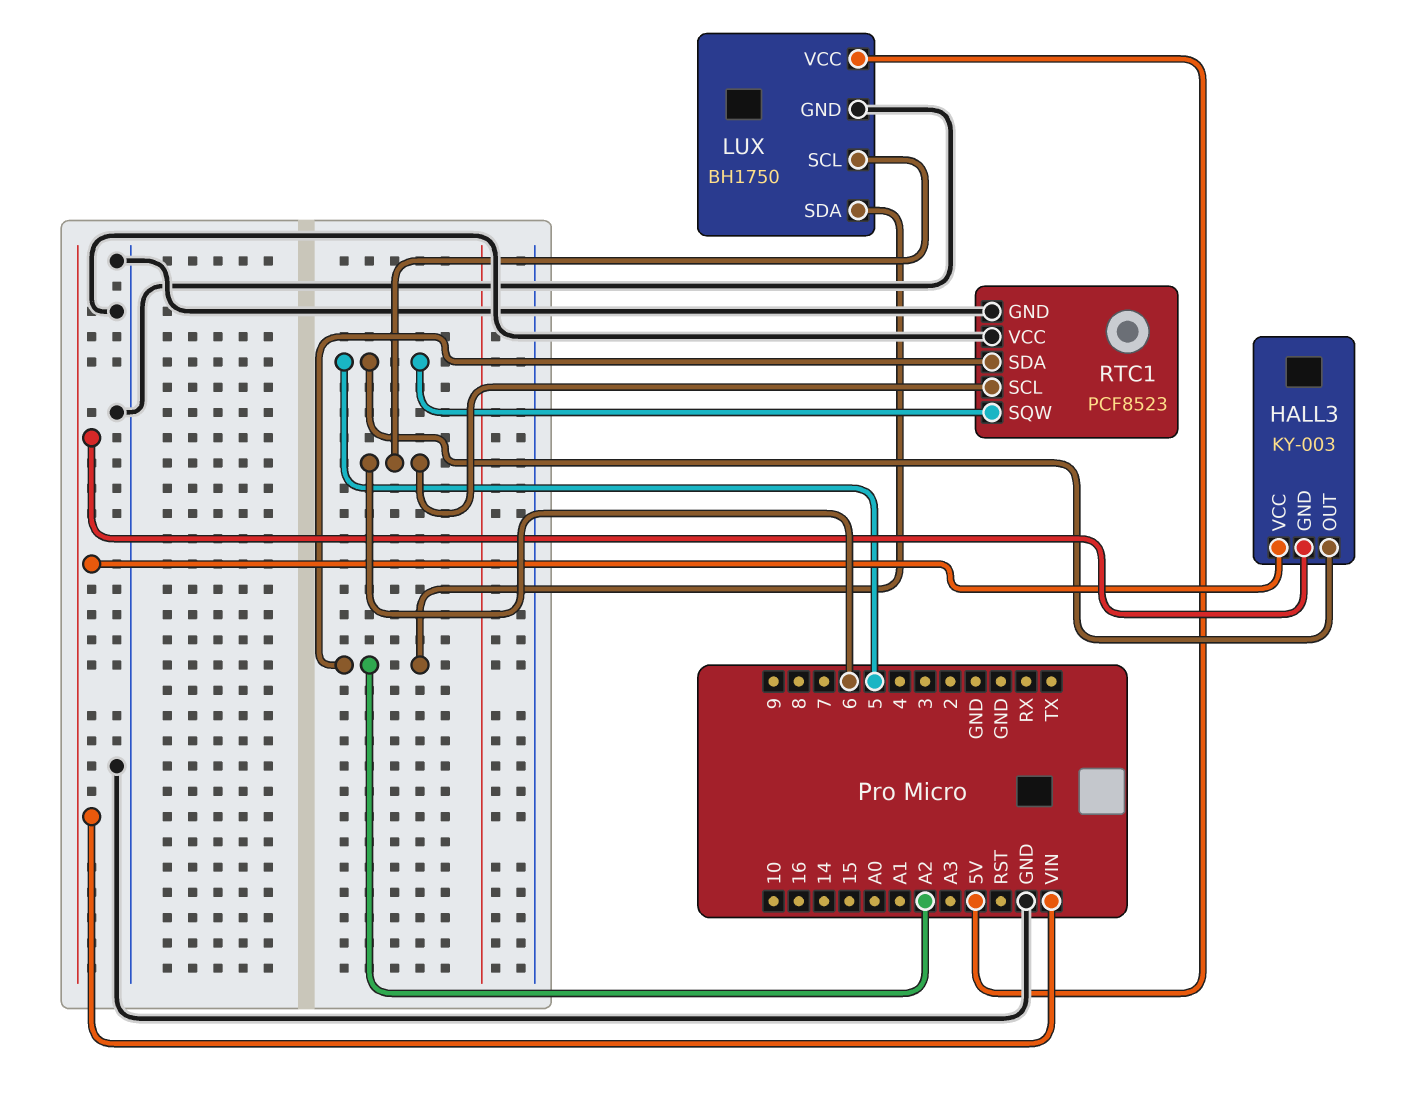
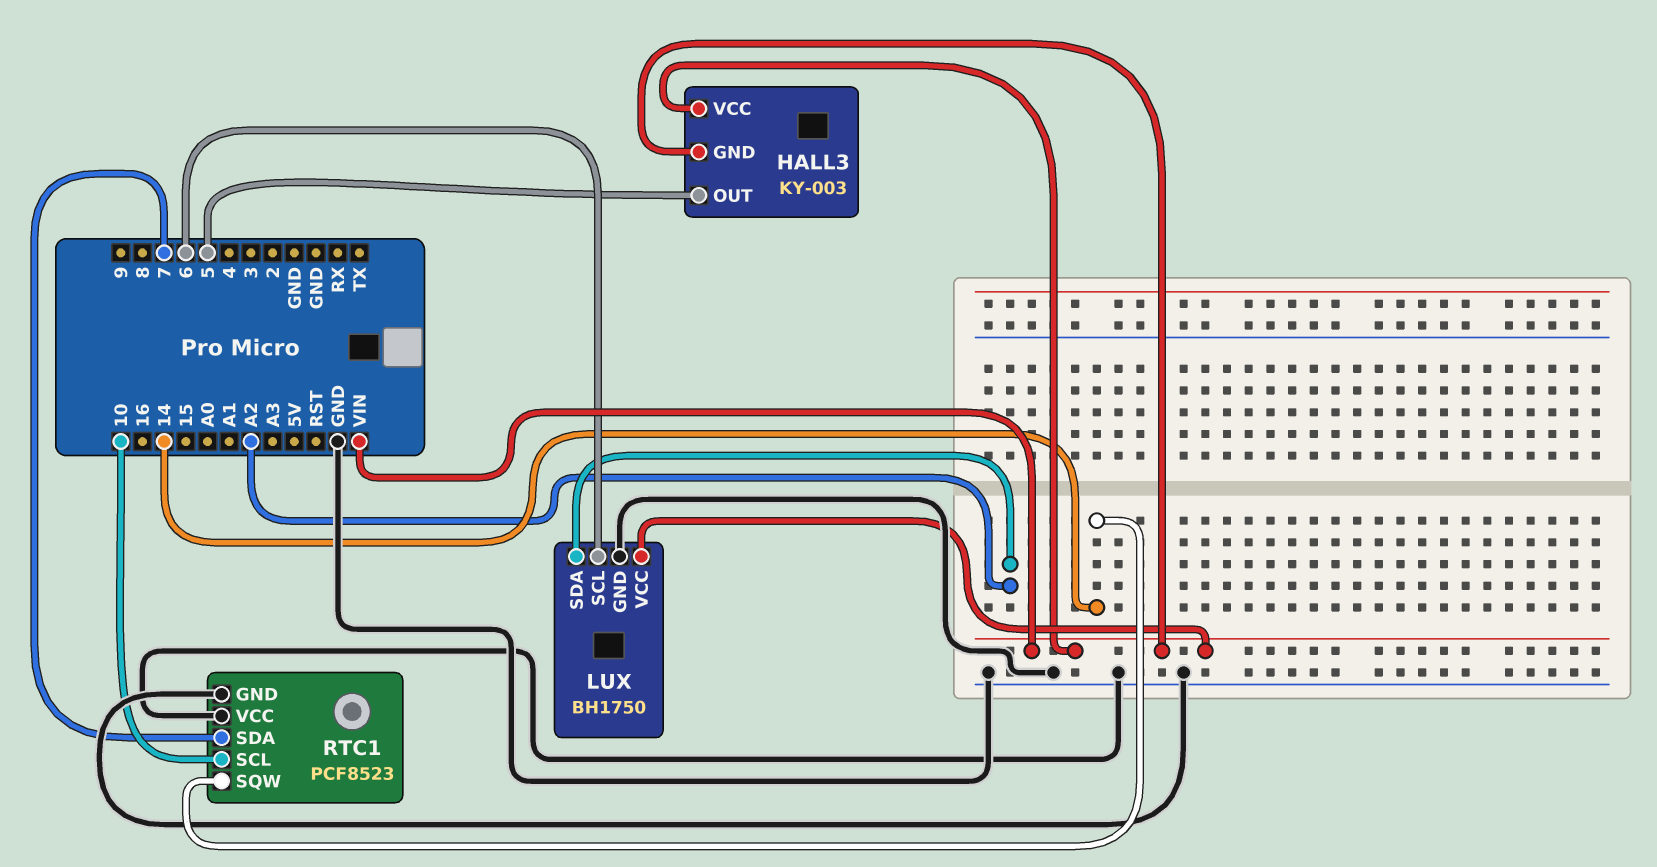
LUX pin VCC: 5V -> VIN
RTC1 pin SCL: 6 -> 10
RTC1 pin SDA: A2 -> 7
RTC1 pin SQW: 5 -> 14

